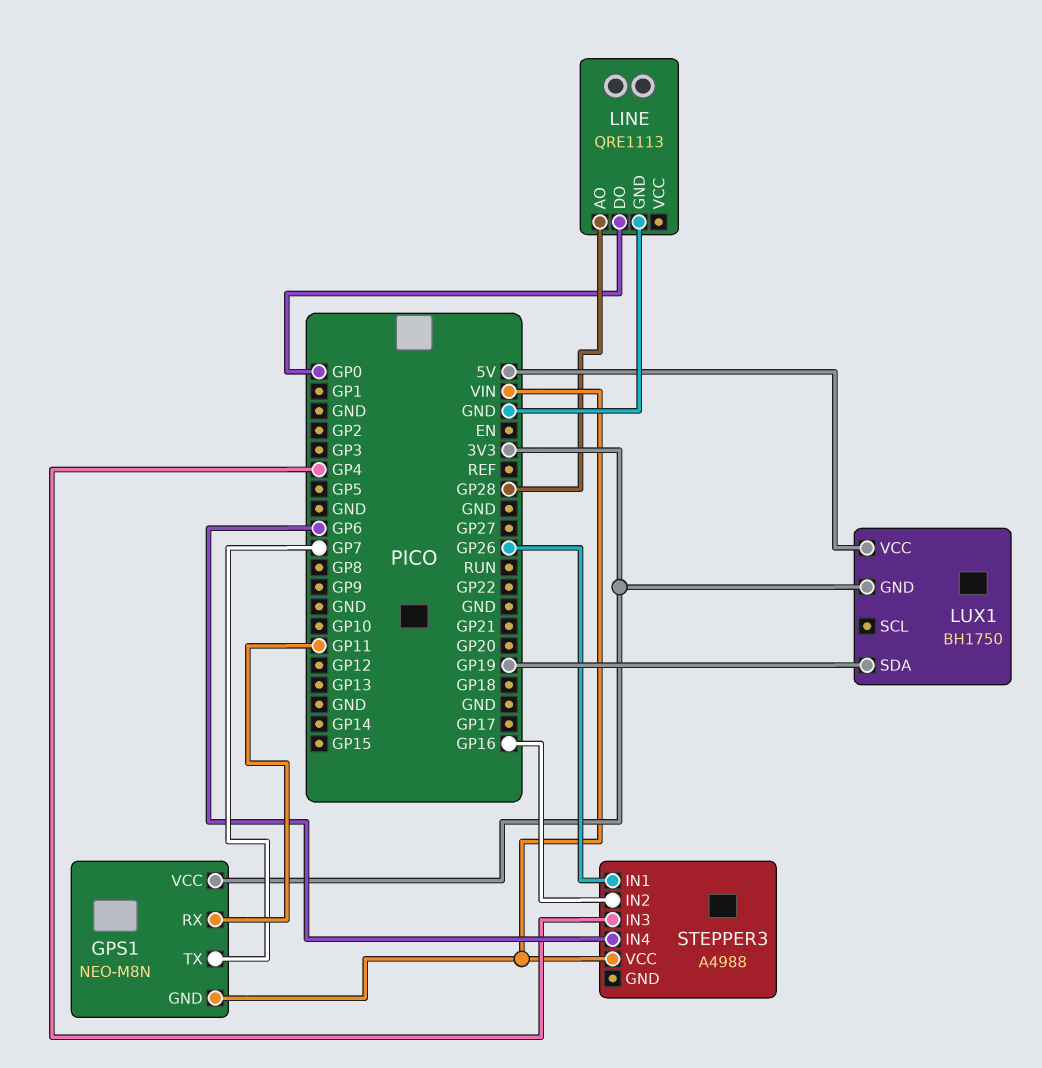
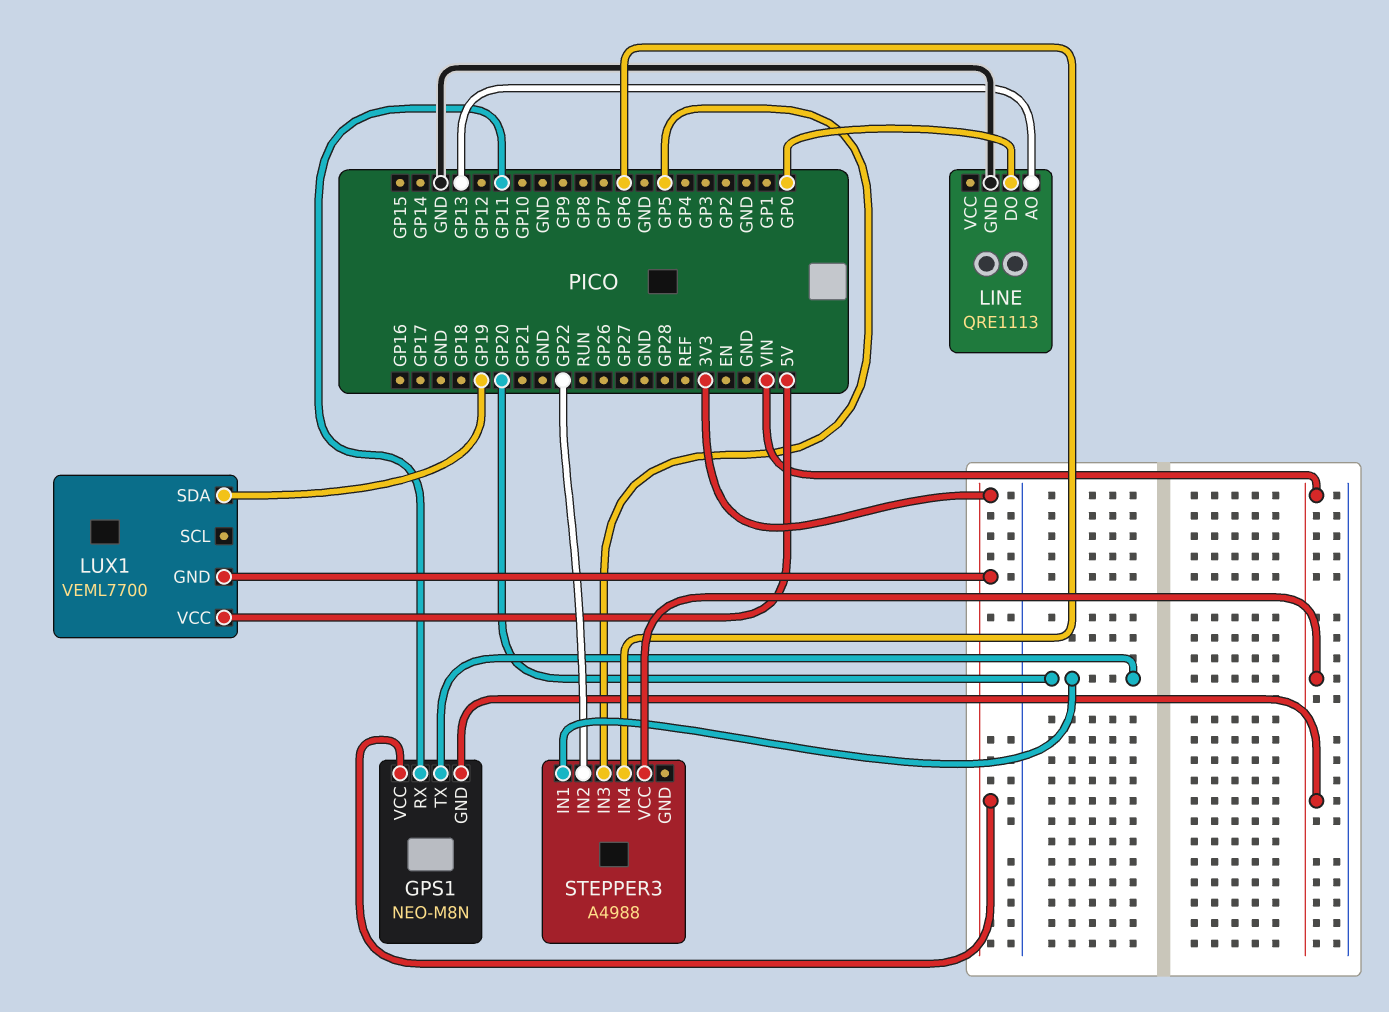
GPS1 pin TX: GP7 -> GP20
LINE pin AO: GP28 -> GP13
LUX1: BH1750 -> VEML7700
STEPPER3 pin IN1: GP26 -> GP20
STEPPER3 pin IN2: GP16 -> GP22
STEPPER3 pin IN3: GP4 -> GP5

